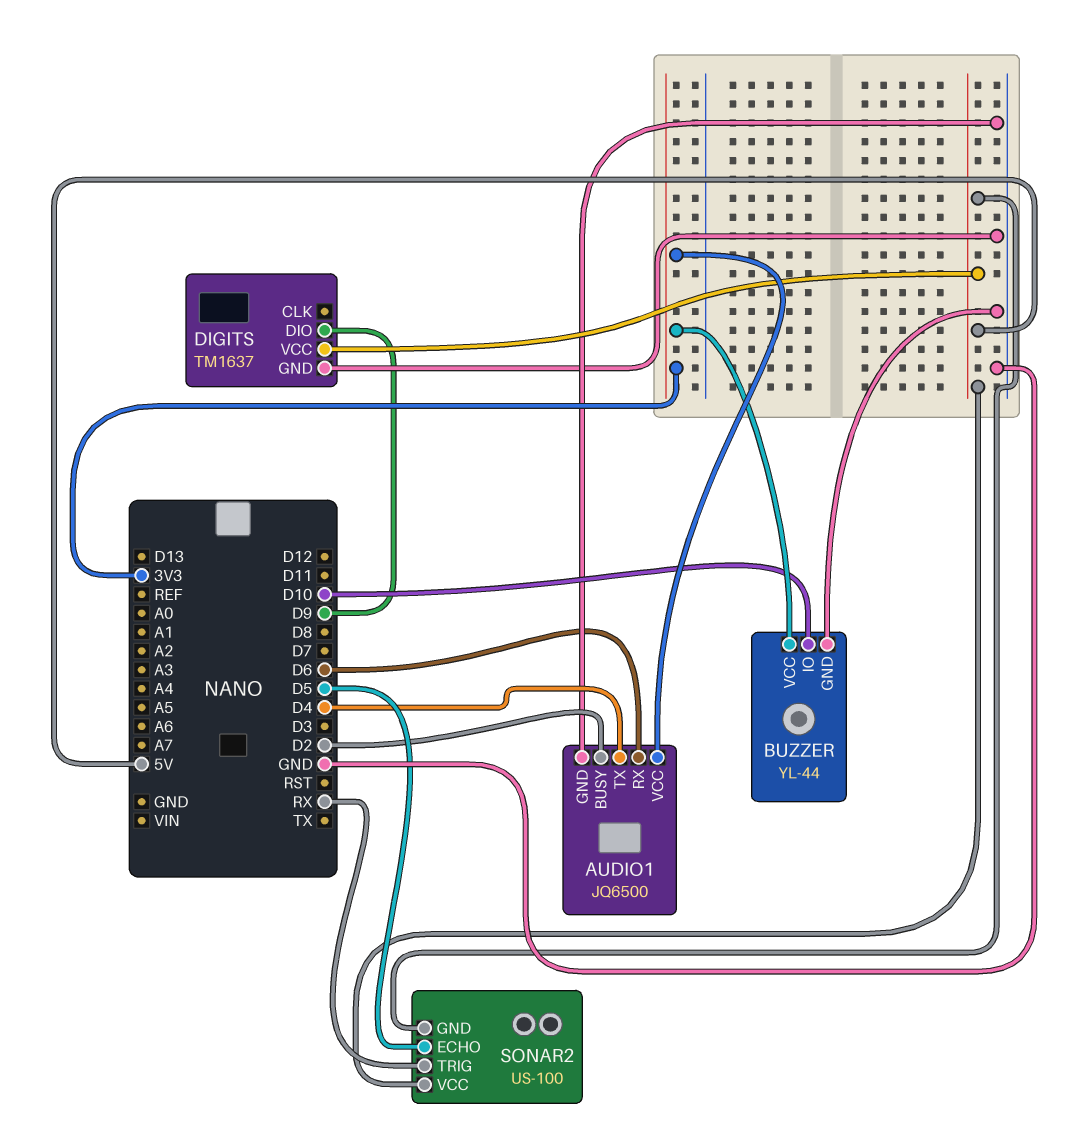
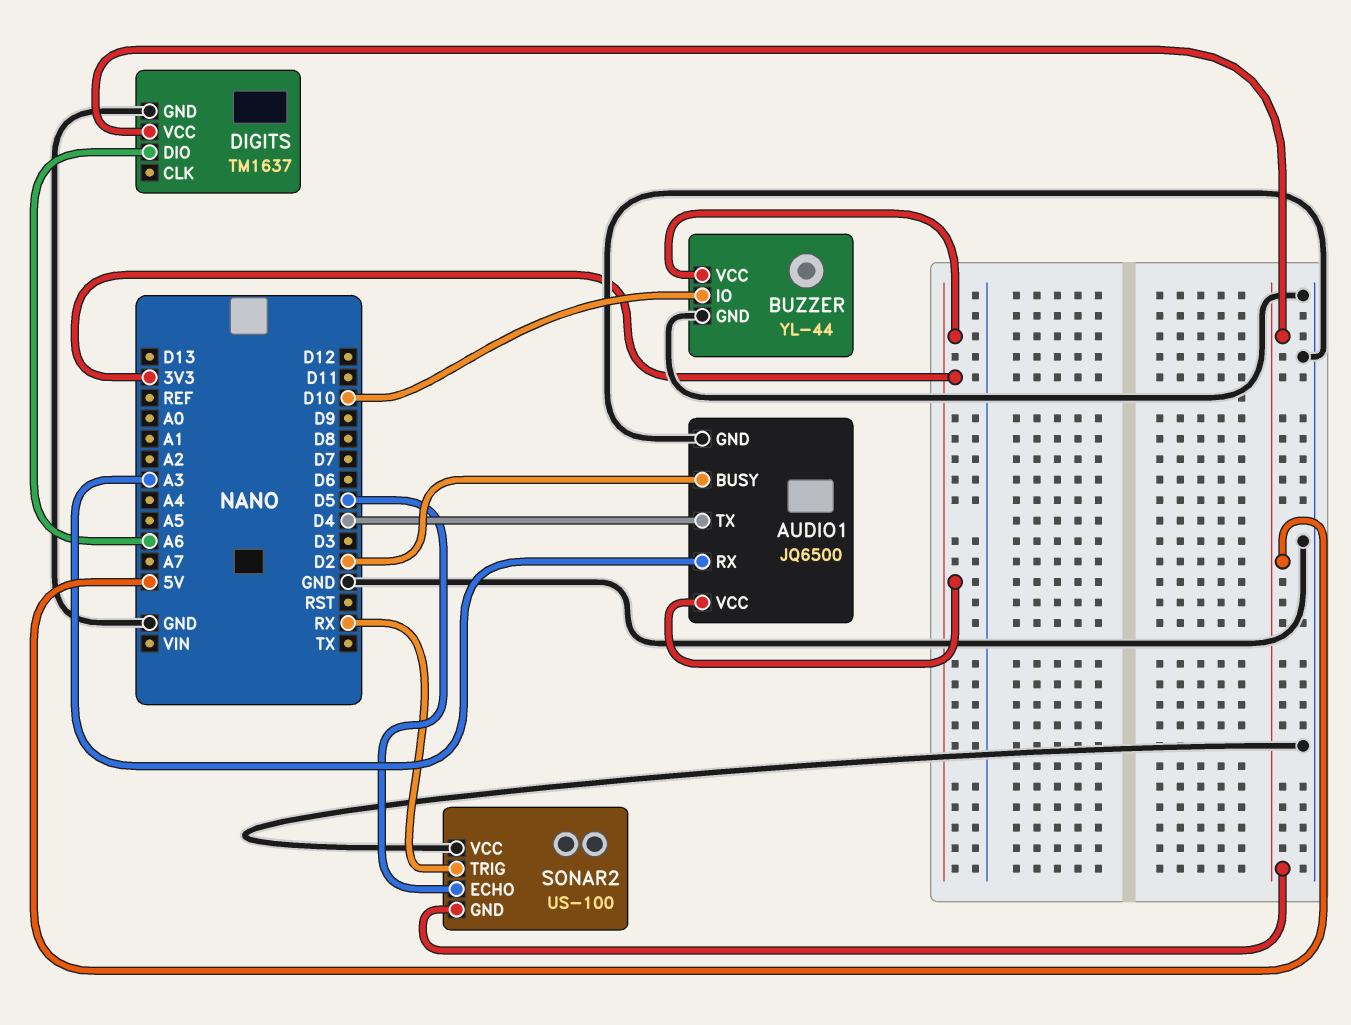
AUDIO1 pin RX: D6 -> A3
DIGITS pin DIO: D9 -> A6
SONAR2 pin VCC: 5V -> GND

